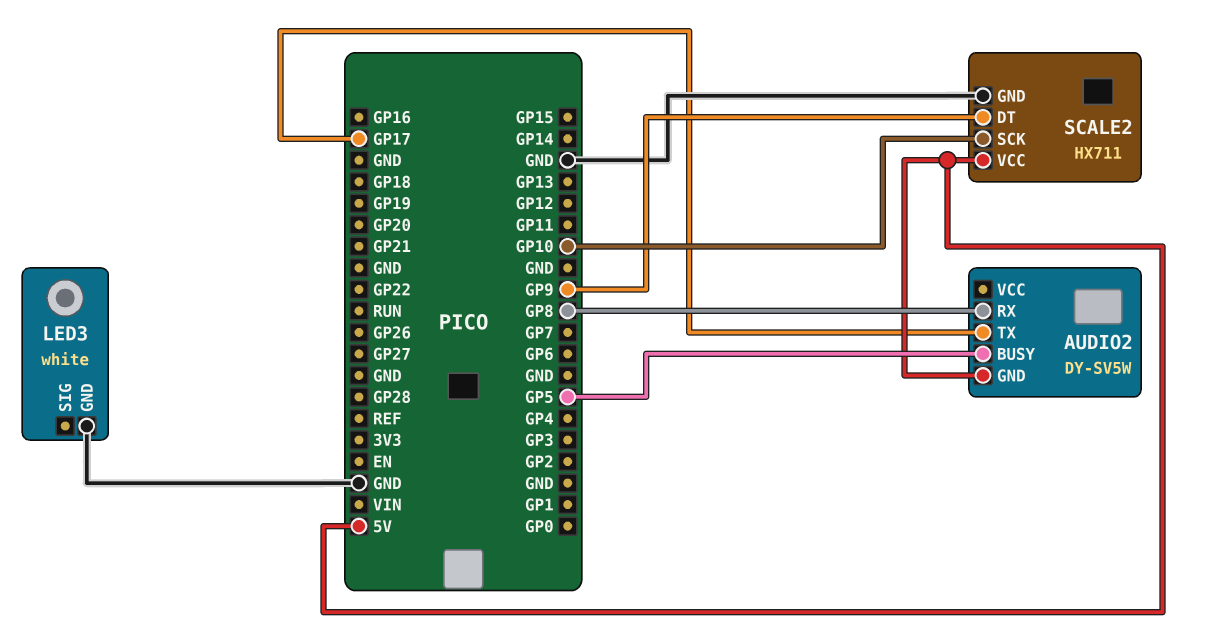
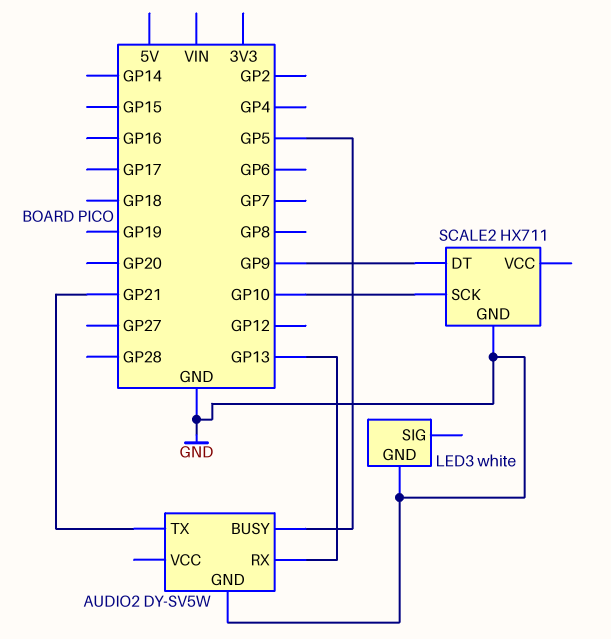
AUDIO2 pin GND: 5V -> GND
AUDIO2 pin RX: GP8 -> GP13
AUDIO2 pin TX: GP17 -> GP21
SCALE2 pin VCC: 5V -> none

